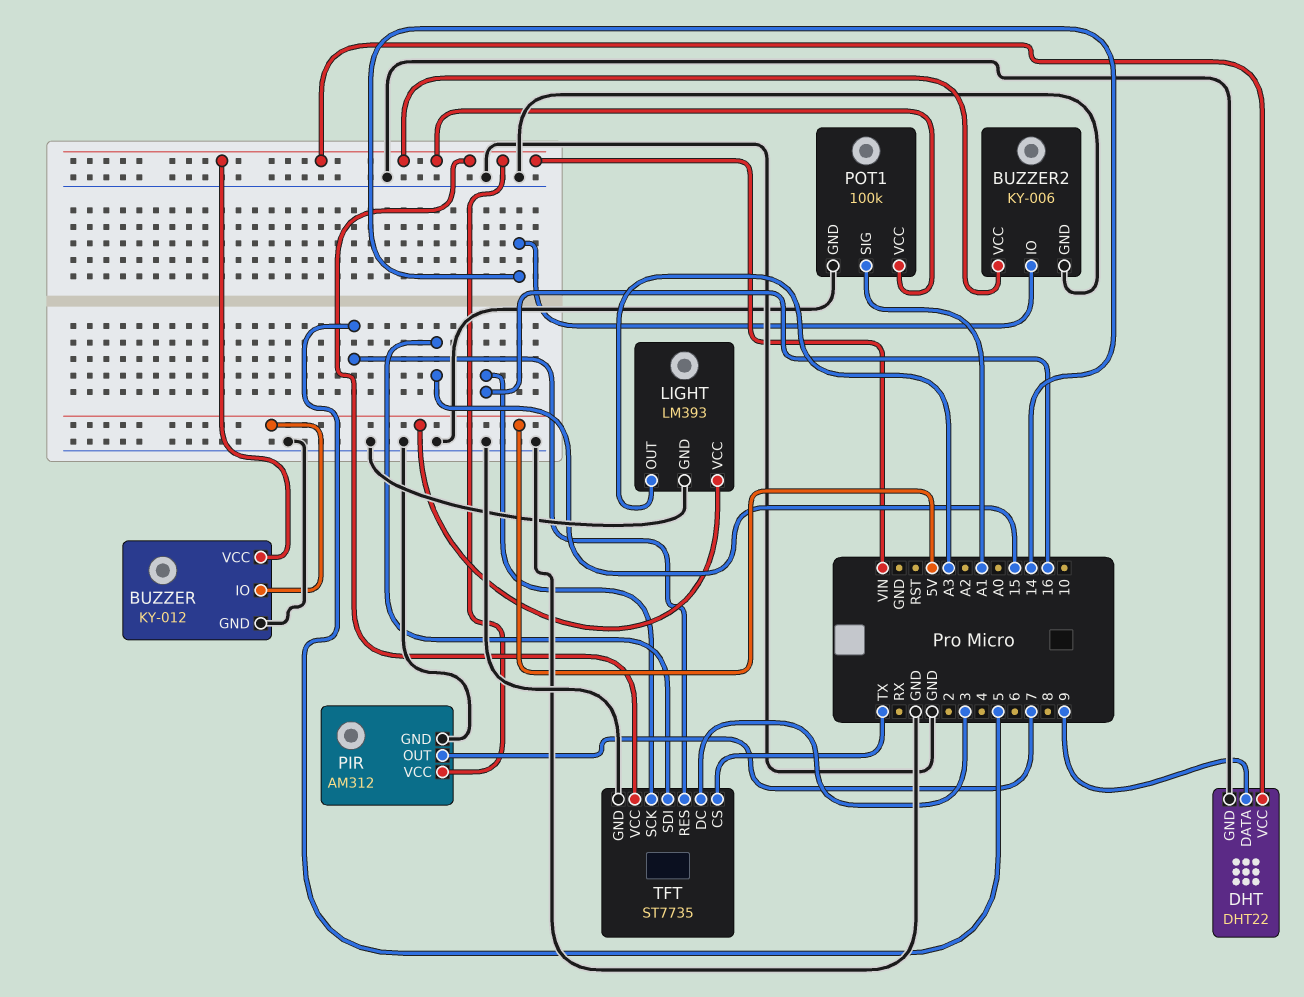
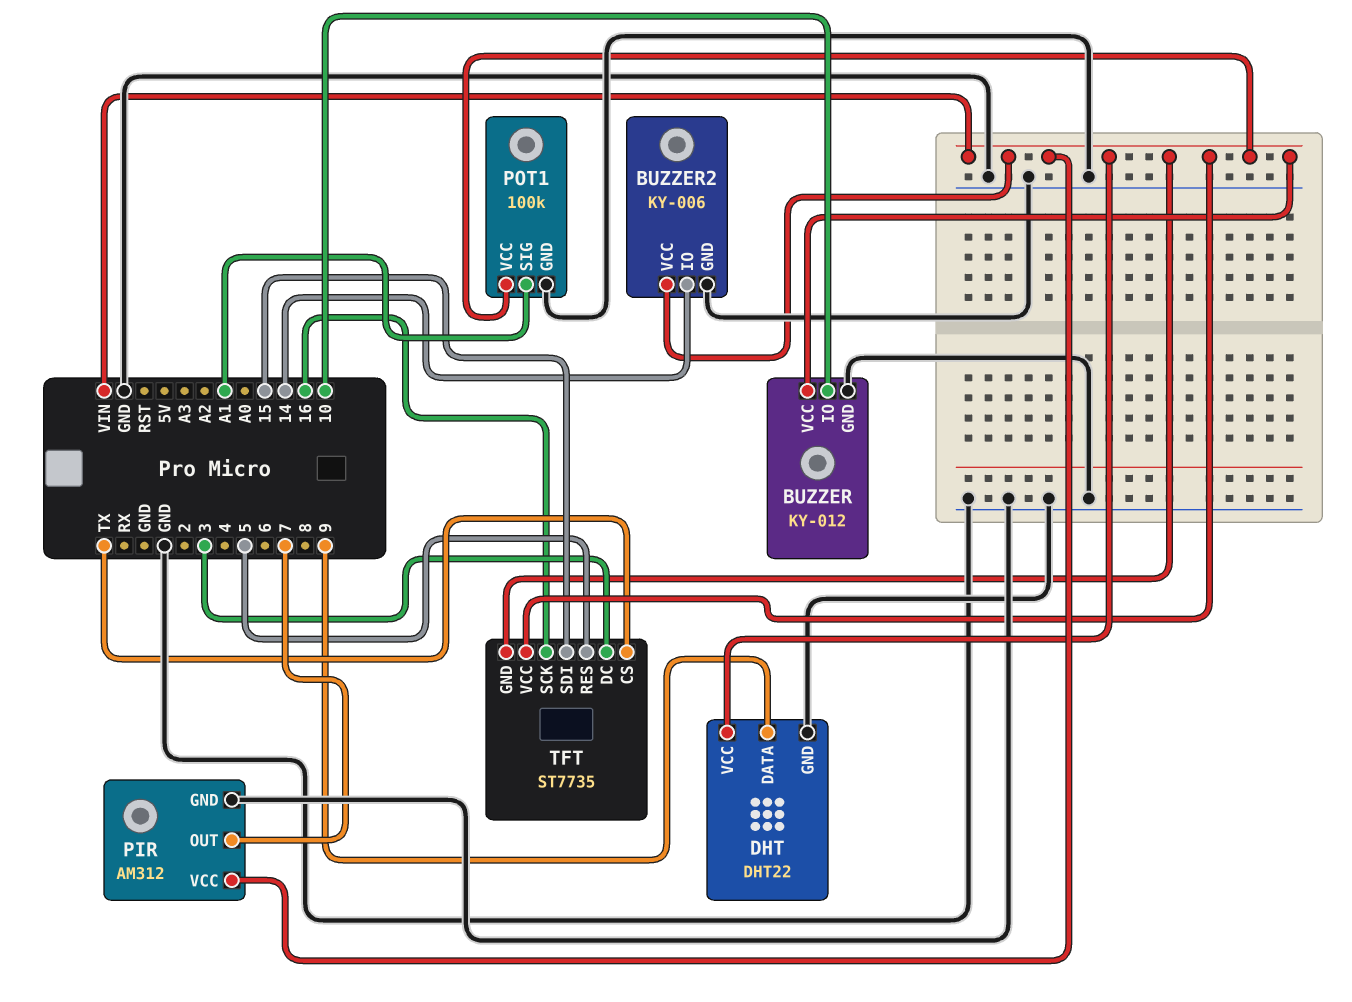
BUZZER pin IO: 5V -> 10
LIGHT: LM393 -> none
LIGHT pin GND: GND -> none
LIGHT pin OUT: A3 -> none
LIGHT pin VCC: 5V -> none
TFT pin GND: GND -> VIN

